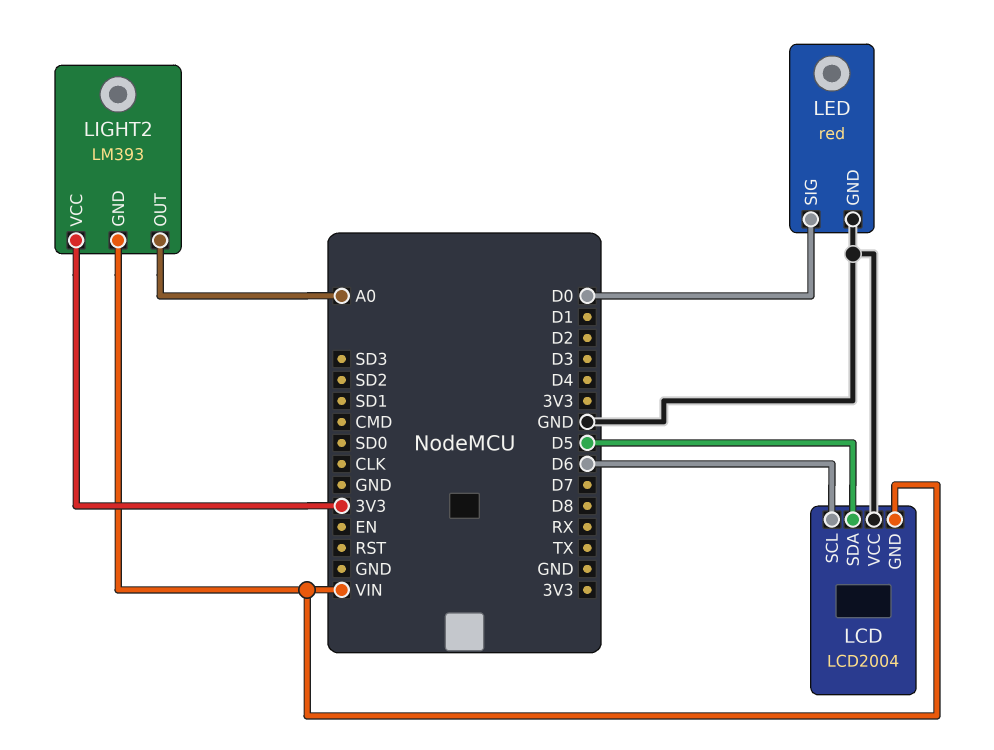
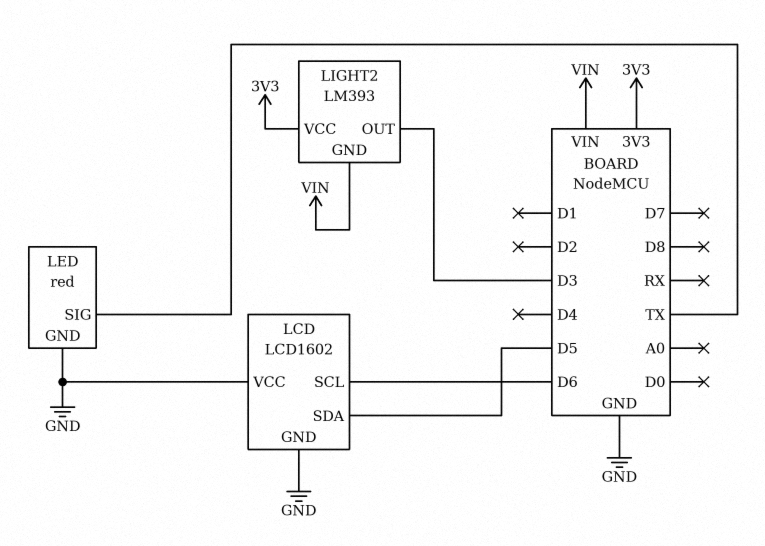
LCD: LCD2004 -> LCD1602
LCD pin GND: VIN -> GND
LED pin SIG: D0 -> TX
LIGHT2 pin OUT: A0 -> D3

